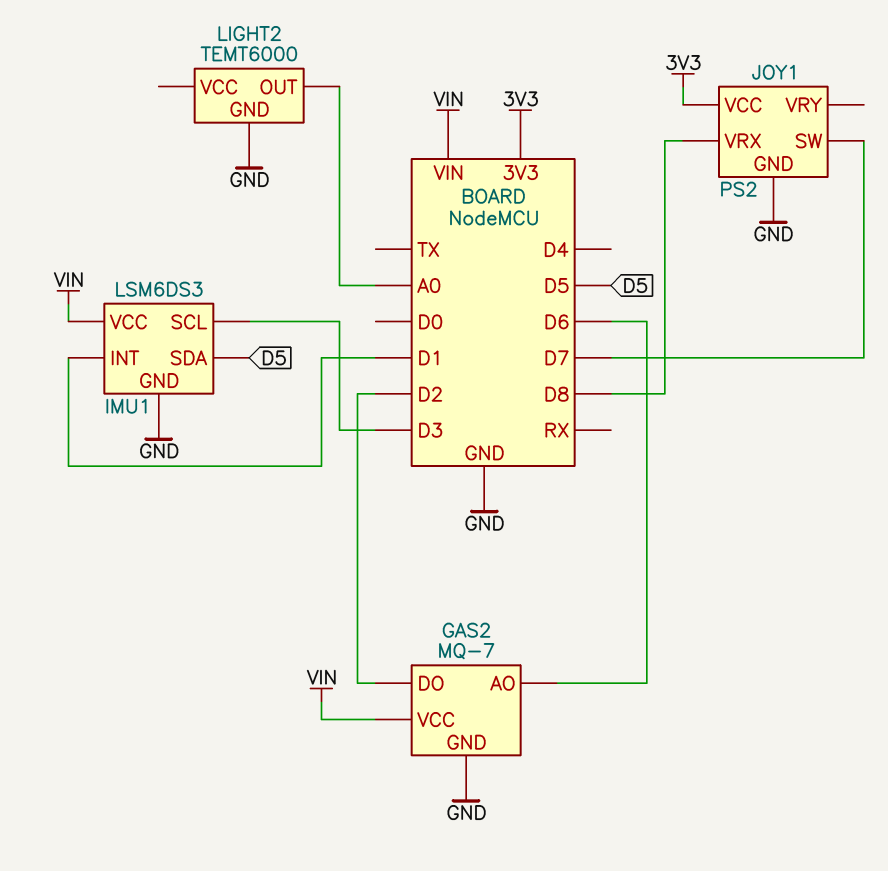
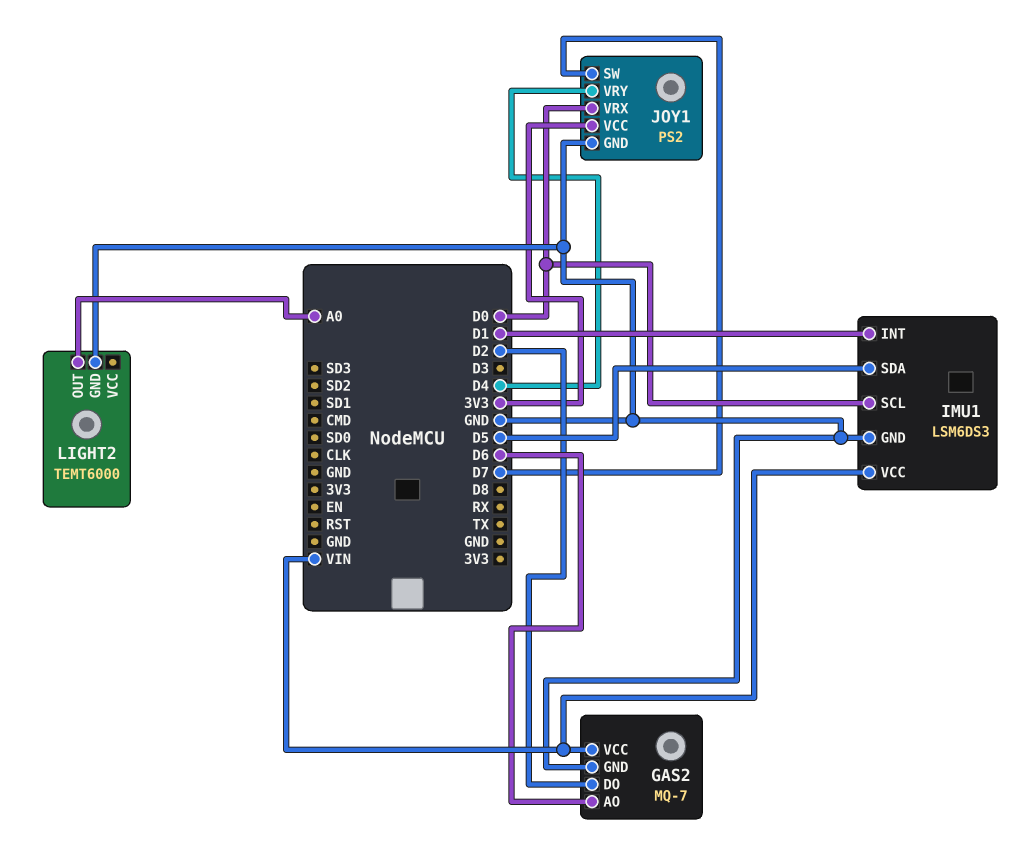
IMU1 pin SCL: D3 -> D0
JOY1 pin VRX: D8 -> D0
JOY1 pin VRY: none -> D4

